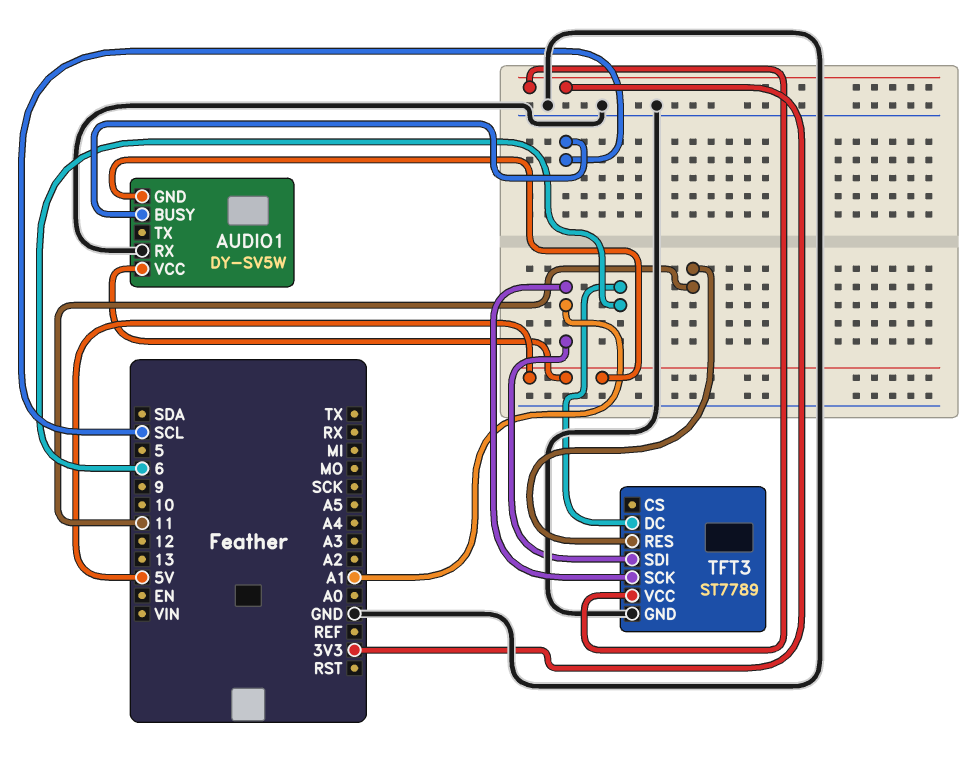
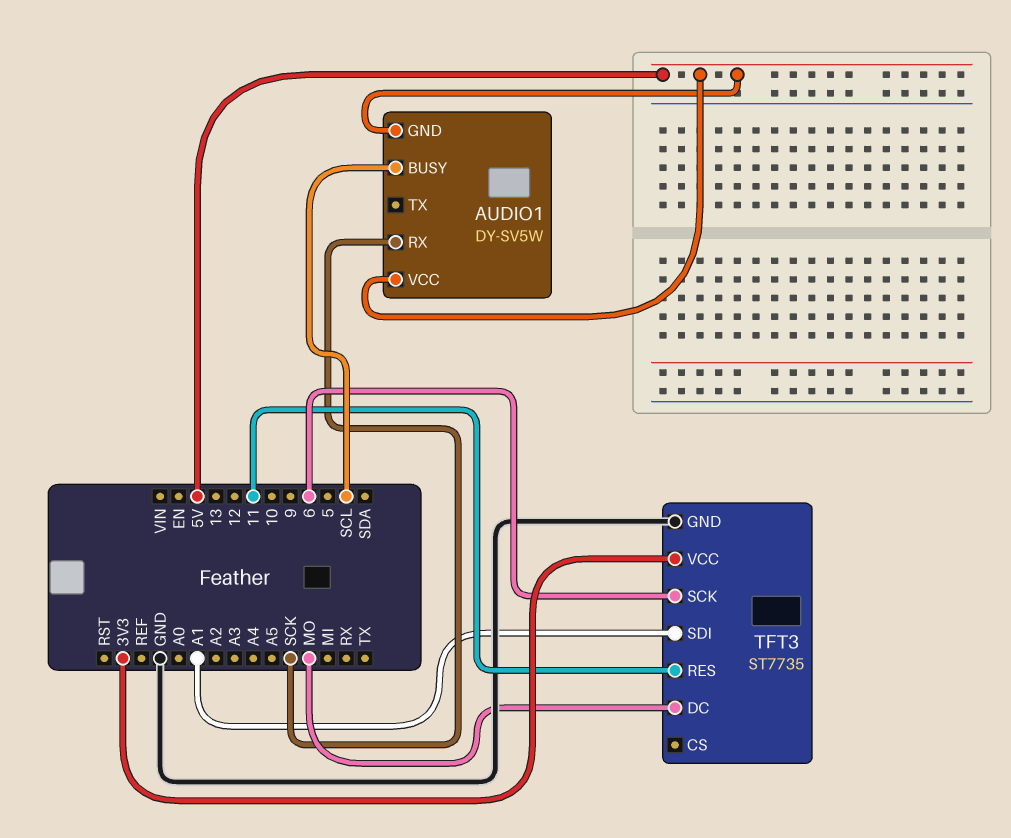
AUDIO1 pin RX: GND -> SCK
TFT3: ST7789 -> ST7735
TFT3 pin DC: 6 -> MO
TFT3 pin SCK: A1 -> 6

